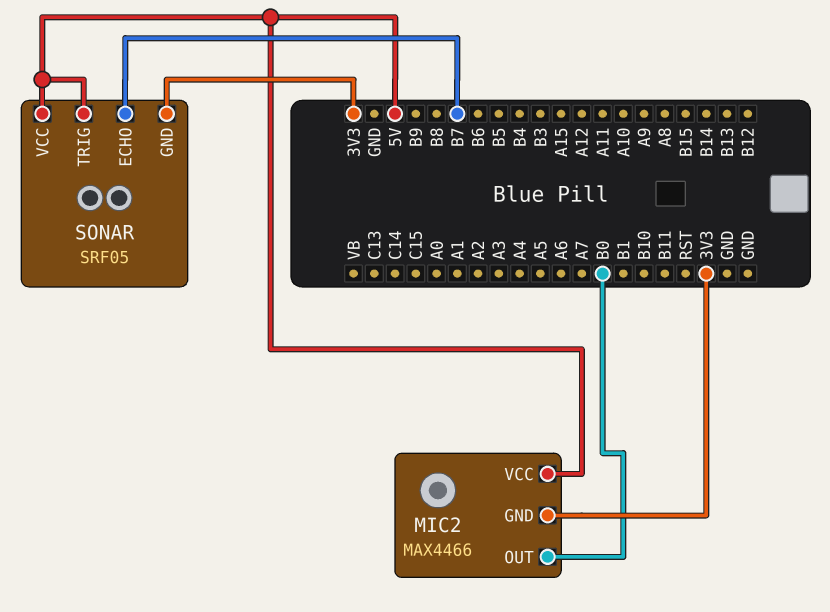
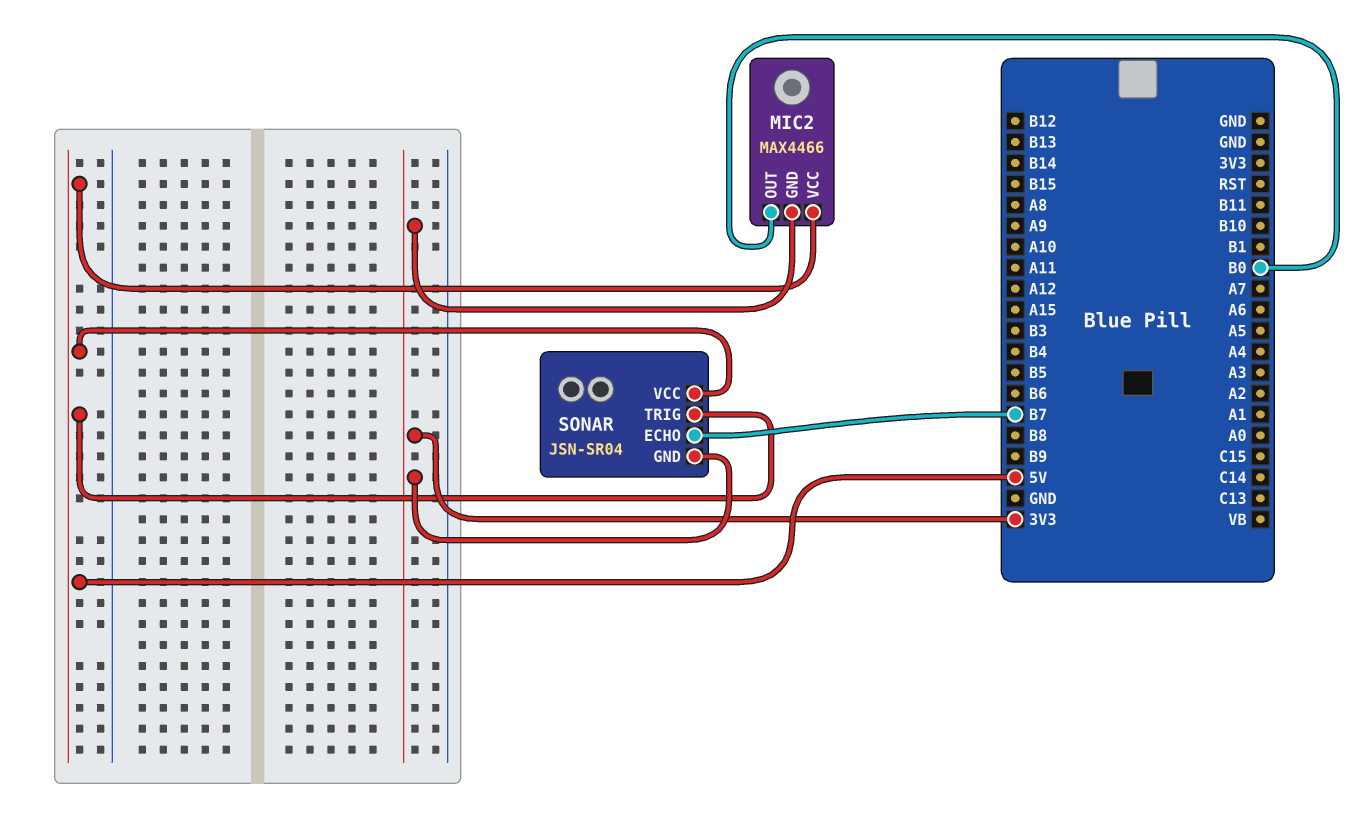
SONAR: SRF05 -> JSN-SR04

